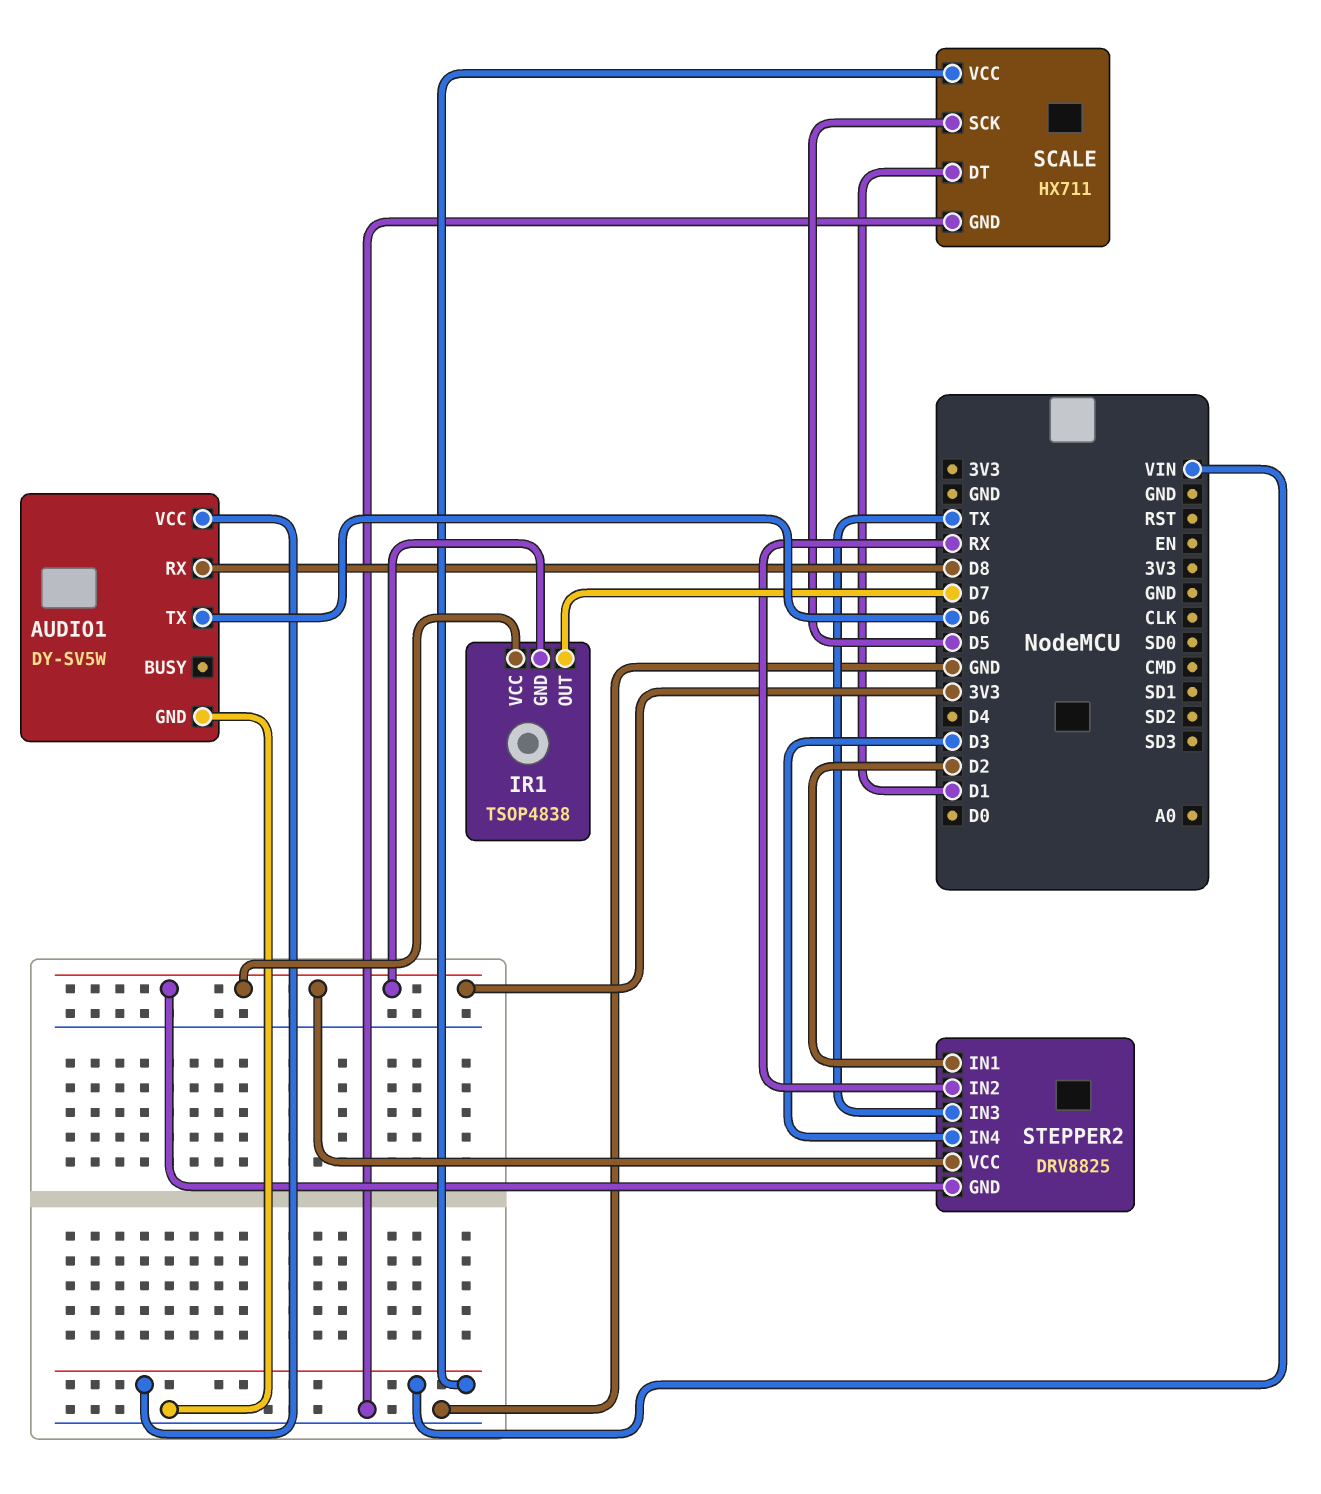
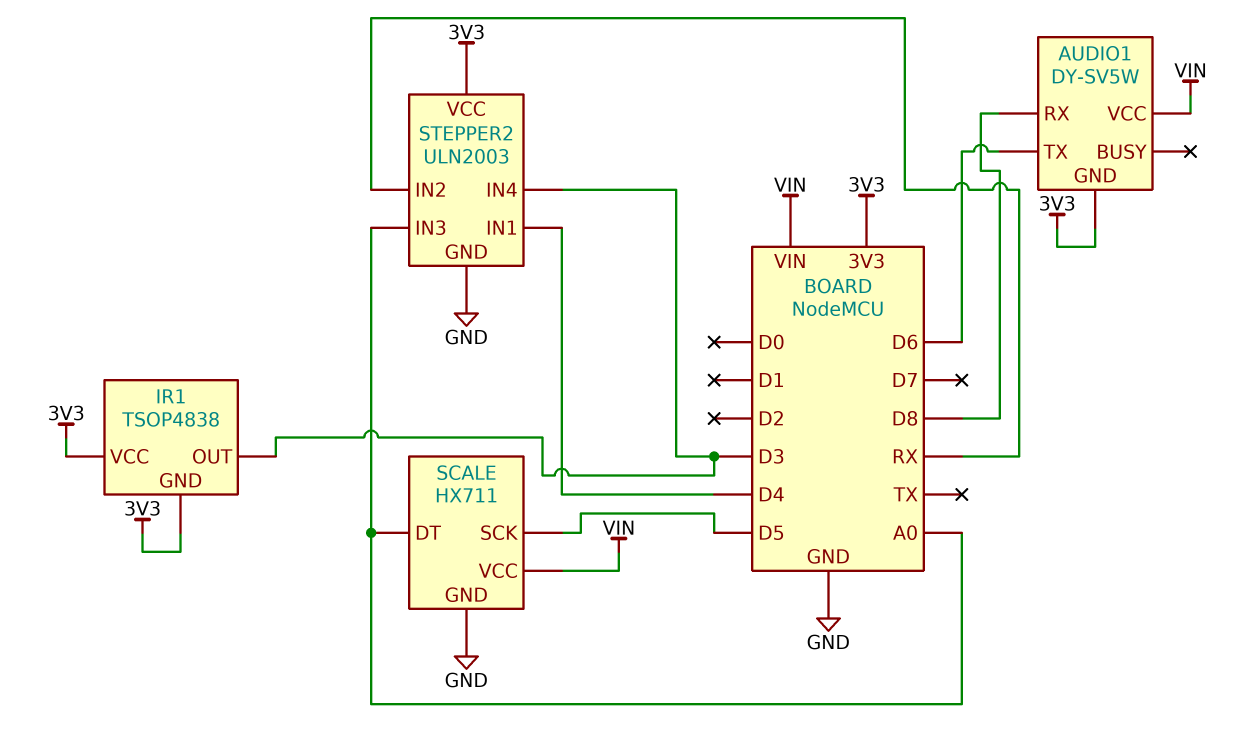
AUDIO1 pin GND: GND -> 3V3
IR1 pin OUT: D7 -> D3
SCALE pin DT: D1 -> A0
STEPPER2: DRV8825 -> ULN2003
STEPPER2 pin GND: 3V3 -> GND
STEPPER2 pin IN1: D2 -> D4
STEPPER2 pin IN3: TX -> A0

